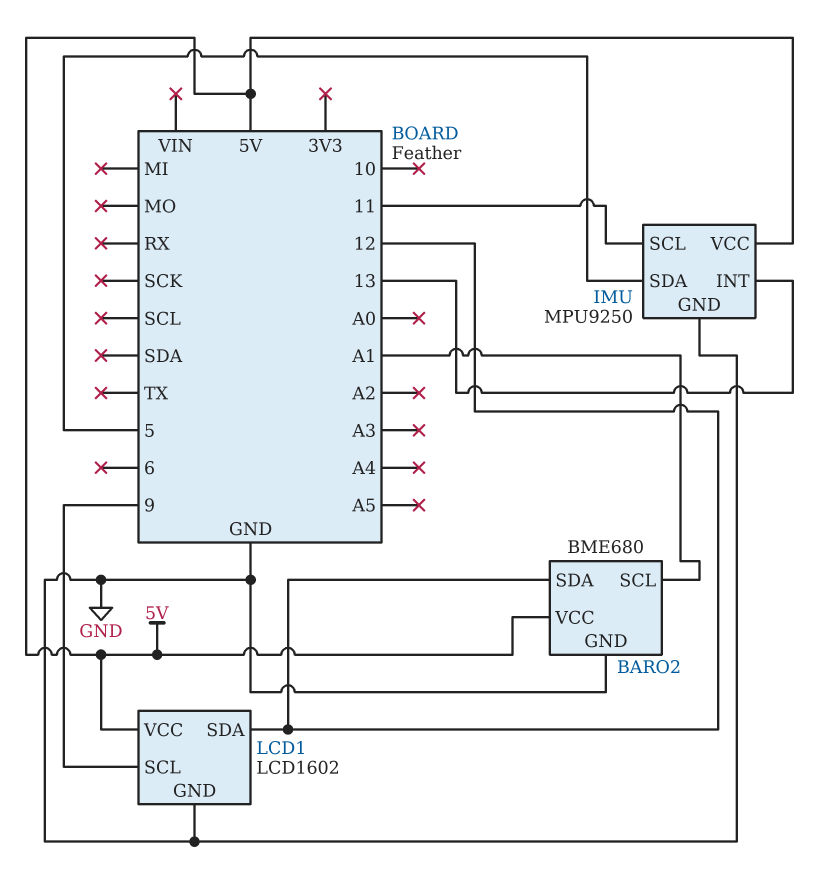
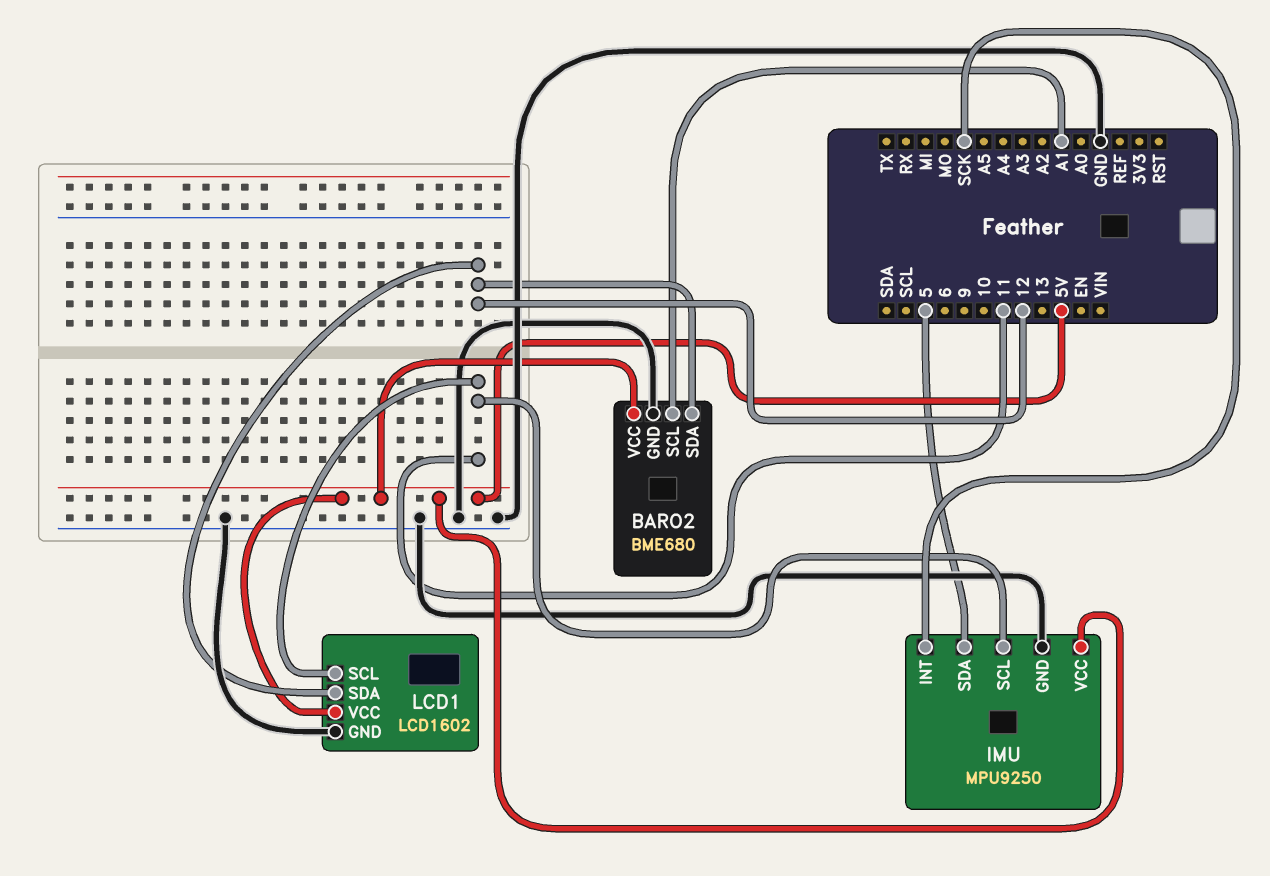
IMU pin INT: 13 -> SCK
LCD1 pin SCL: 9 -> 11

